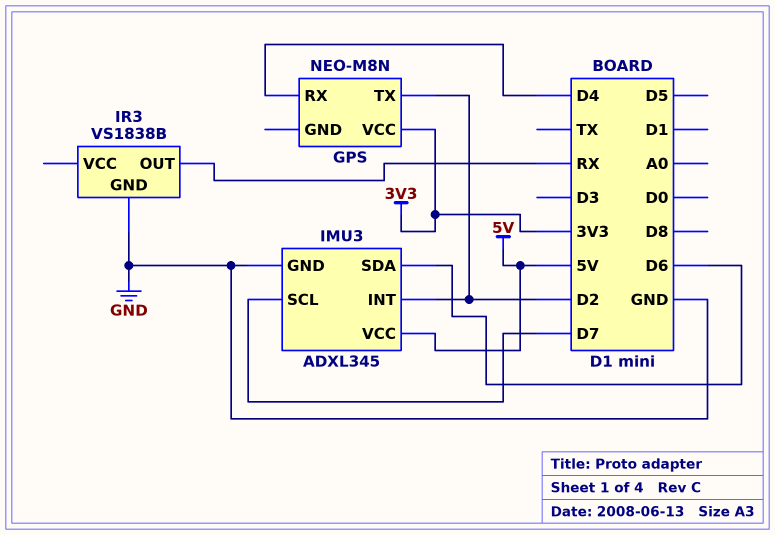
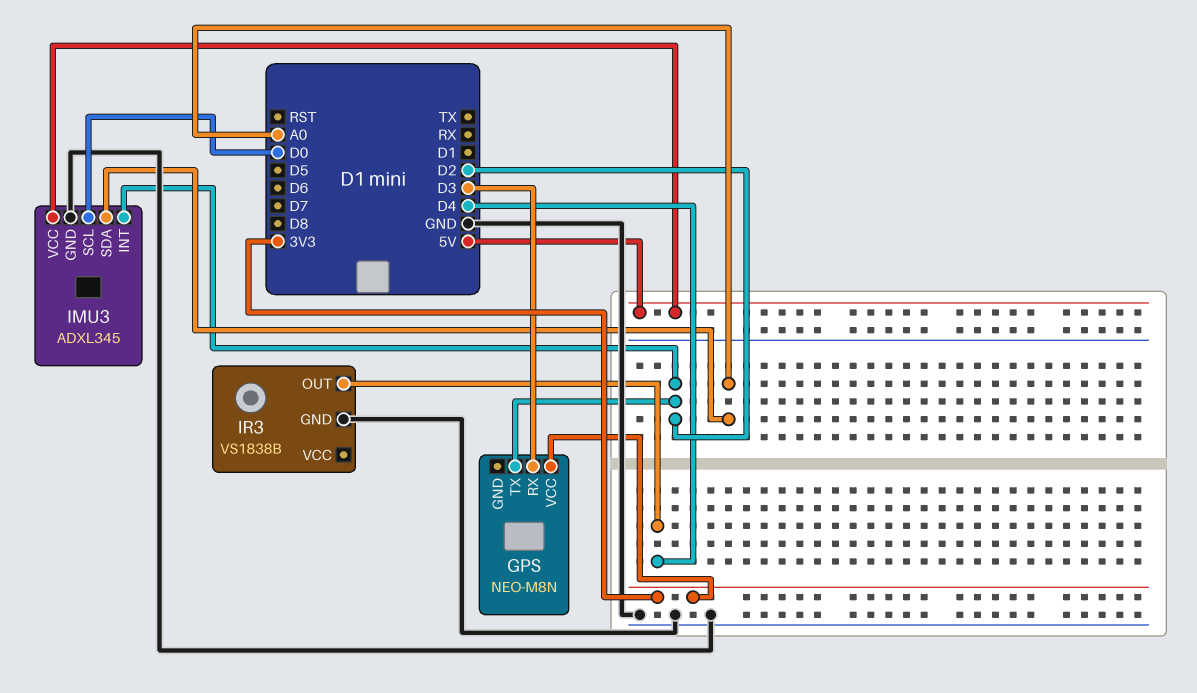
GPS pin RX: D4 -> D3
IMU3 pin SCL: D7 -> D0
IMU3 pin SDA: D6 -> A0
IR3 pin OUT: RX -> D4

